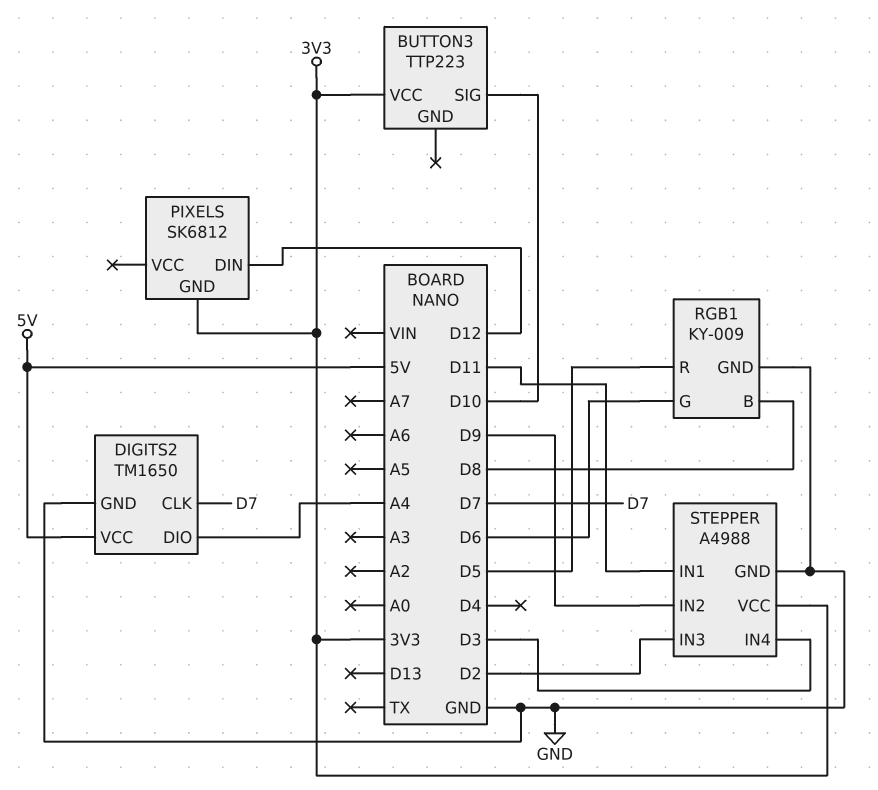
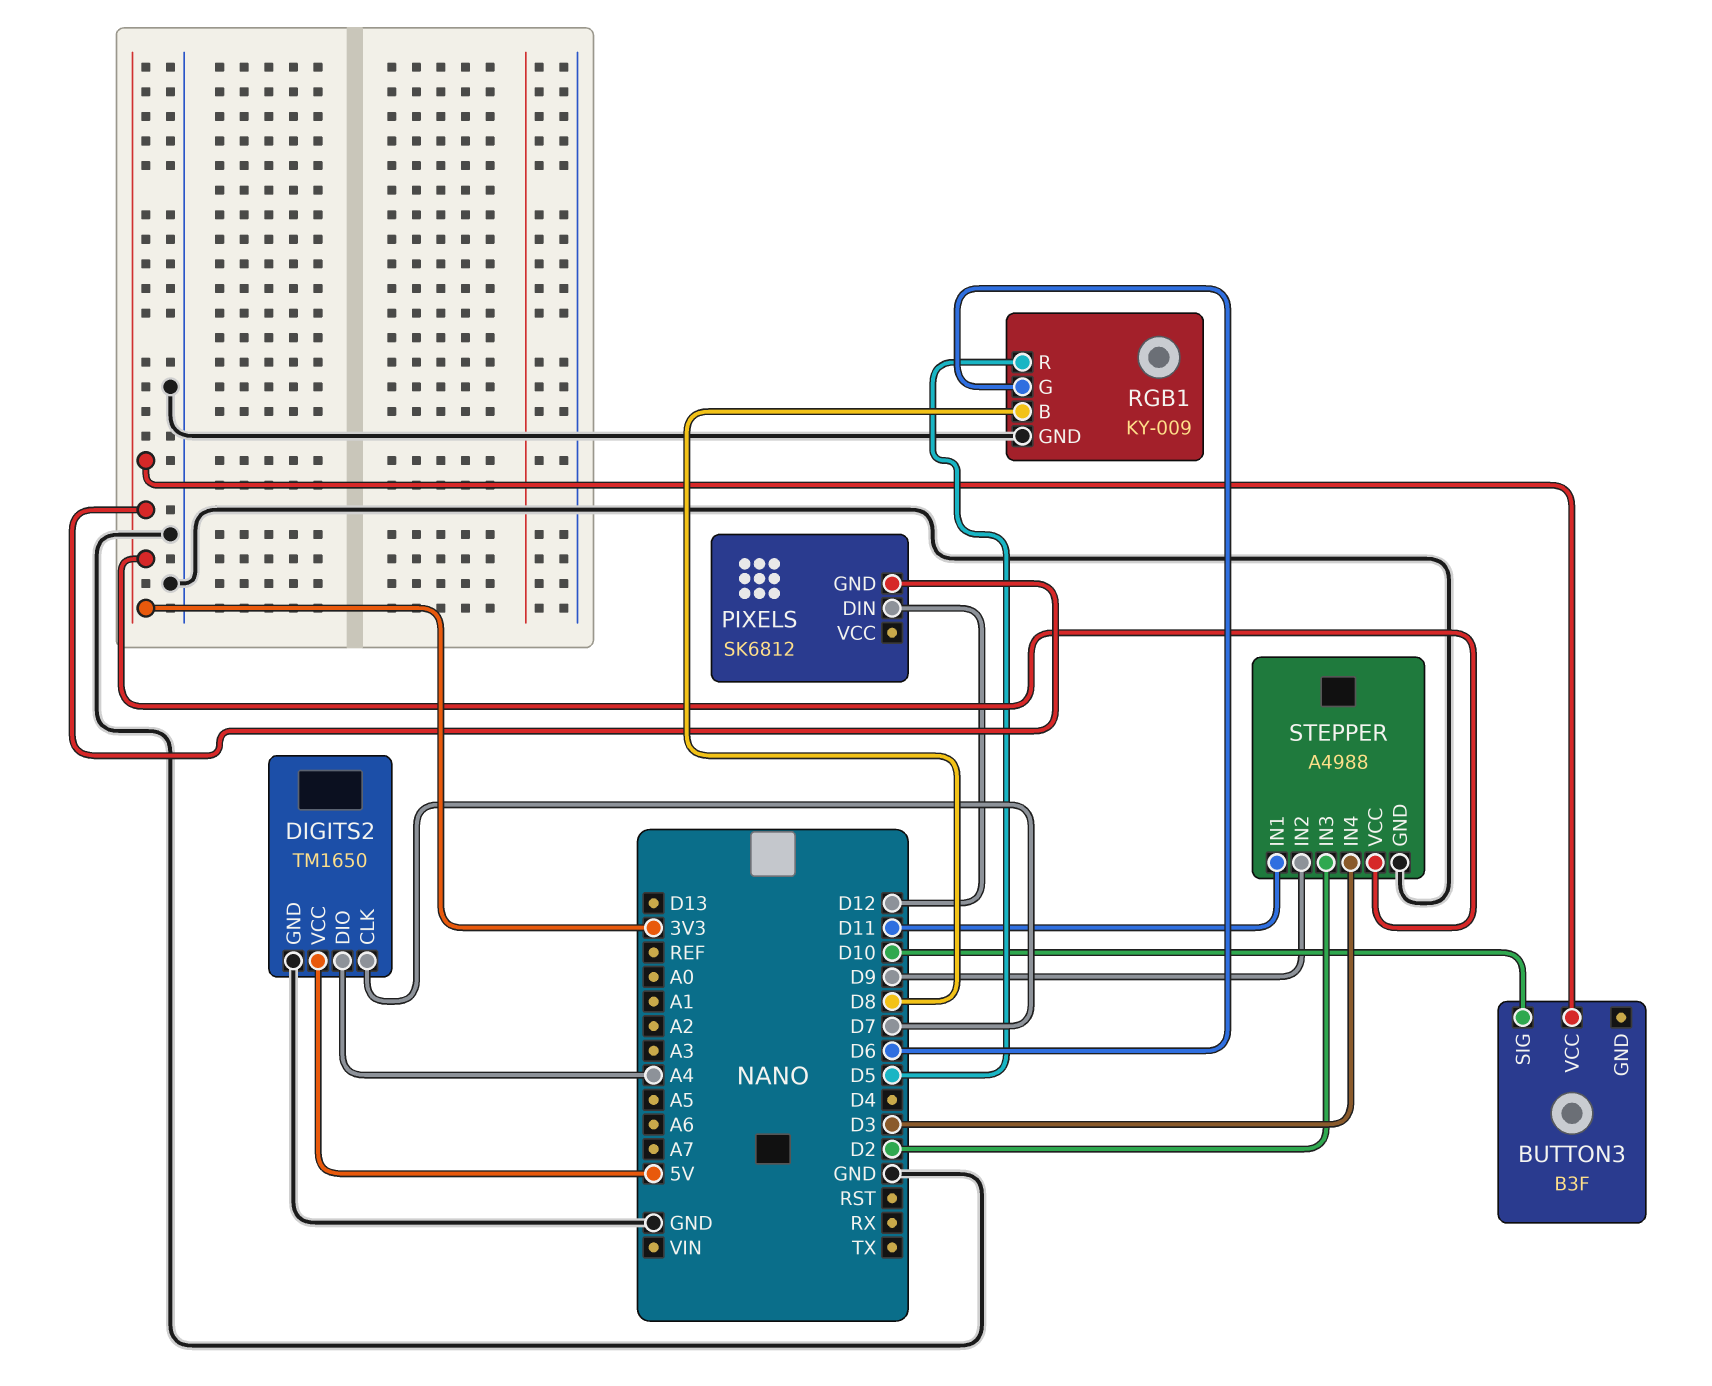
BUTTON3: TTP223 -> B3F

